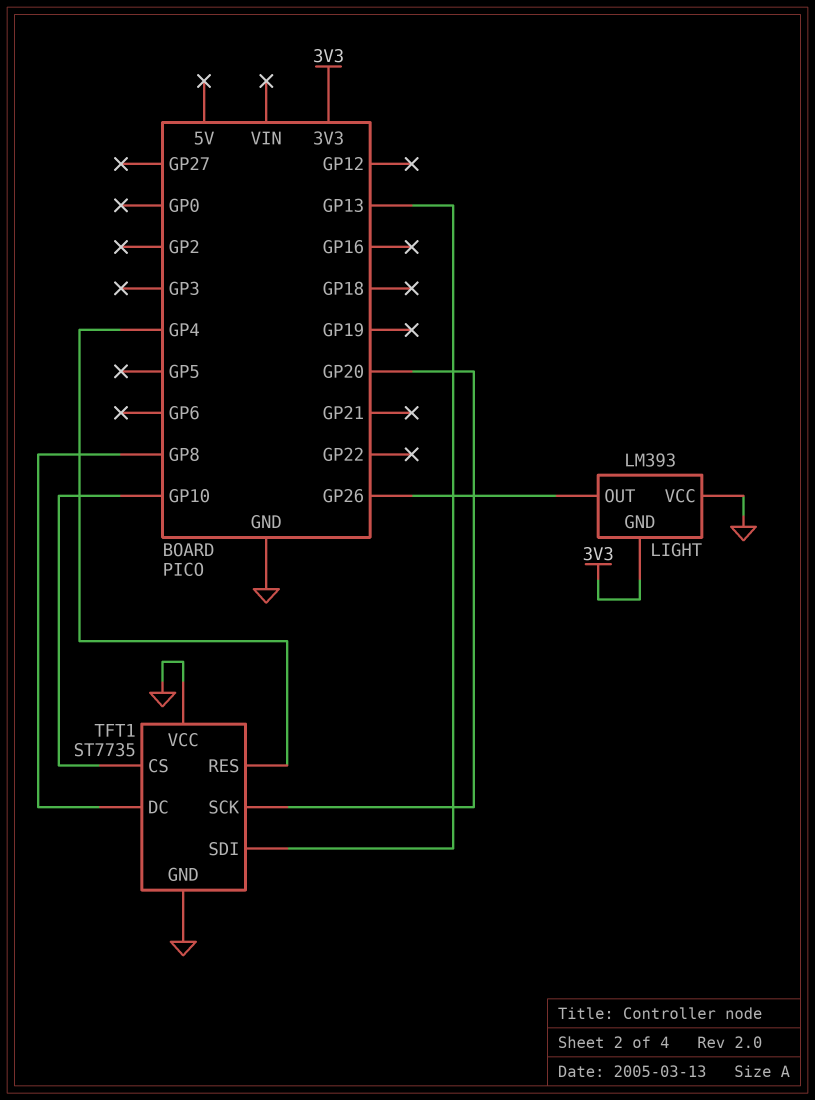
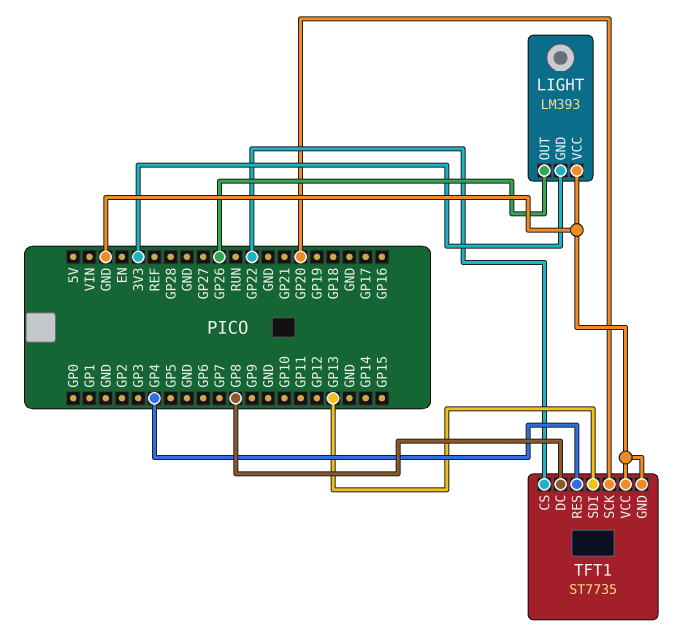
TFT1 pin CS: GP10 -> GP22

